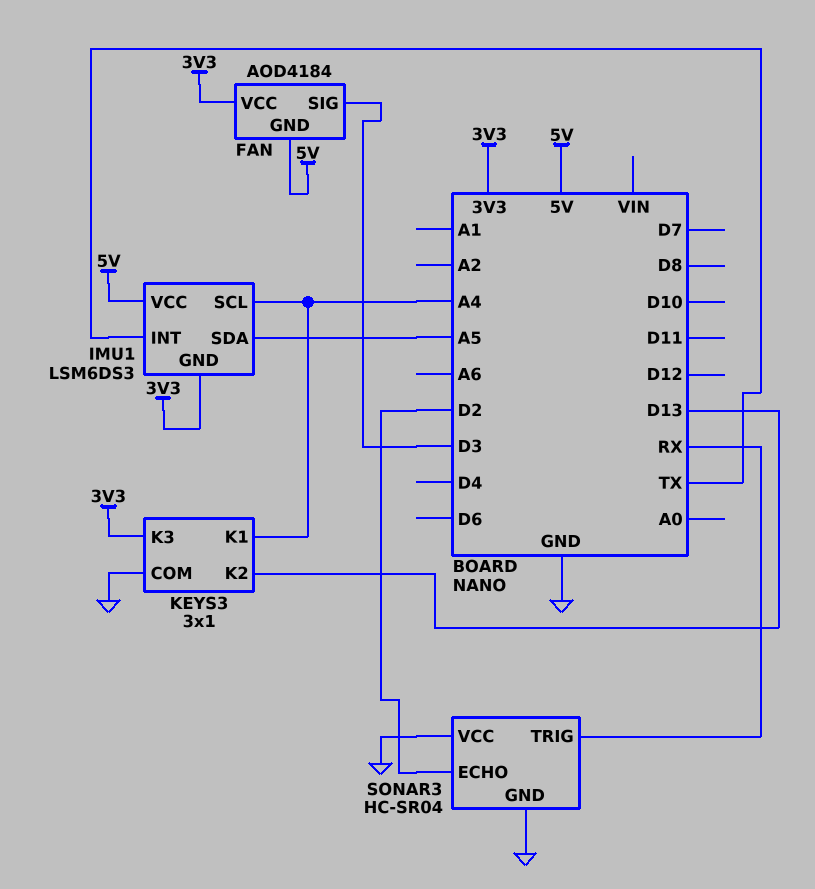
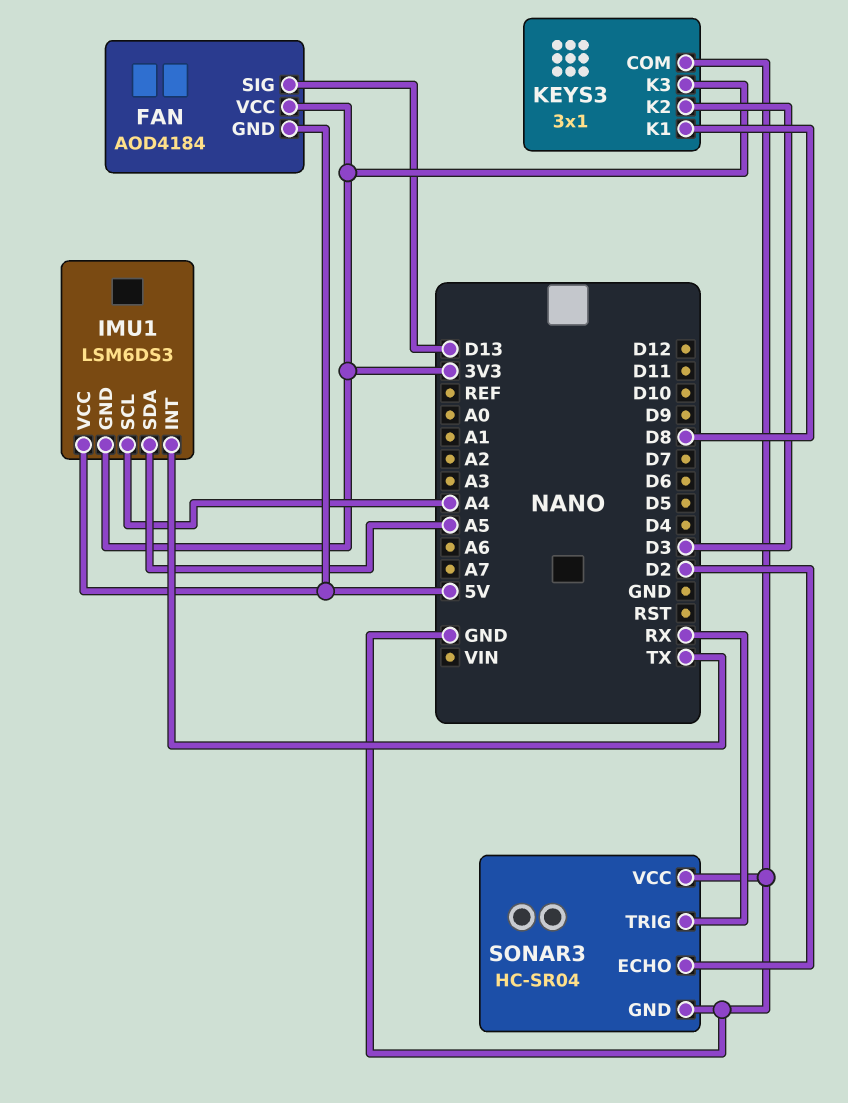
FAN pin SIG: D3 -> D13
KEYS3 pin K1: A4 -> D8
KEYS3 pin K2: D13 -> D3

